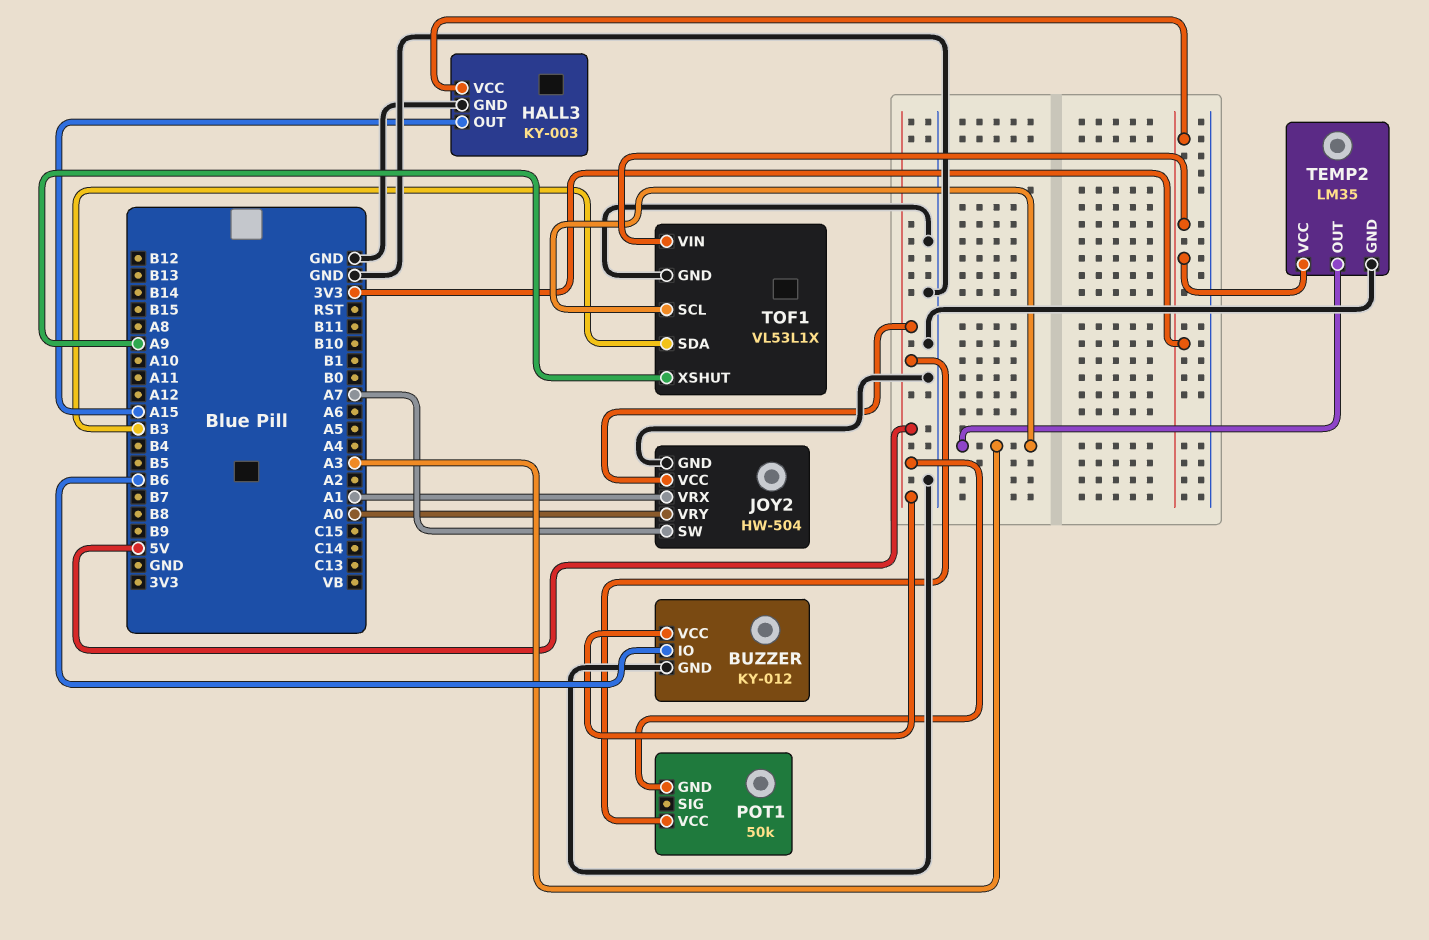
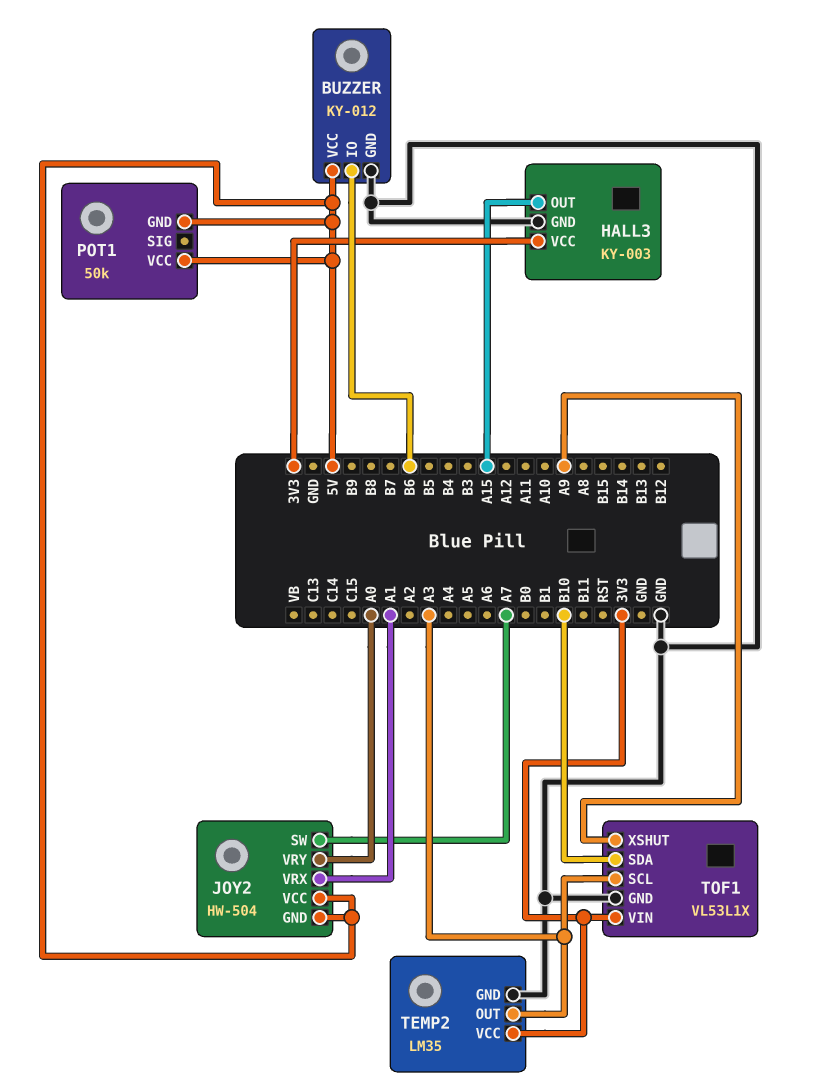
JOY2 pin GND: GND -> 5V
TOF1 pin SDA: B3 -> B10

